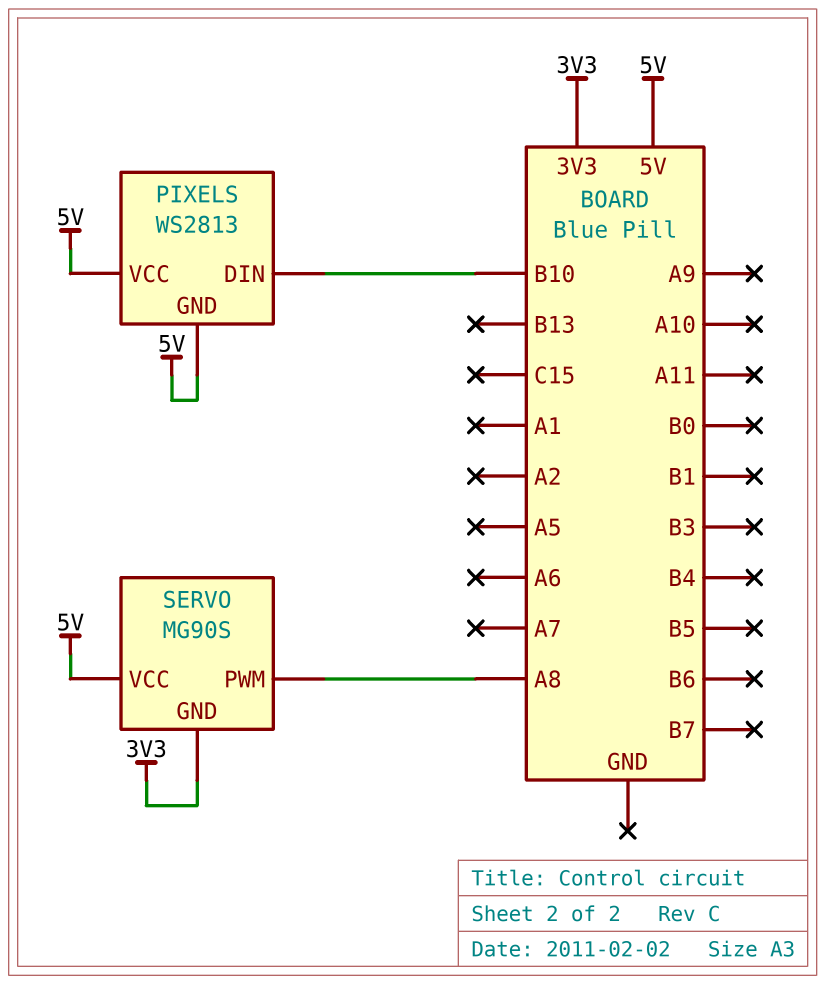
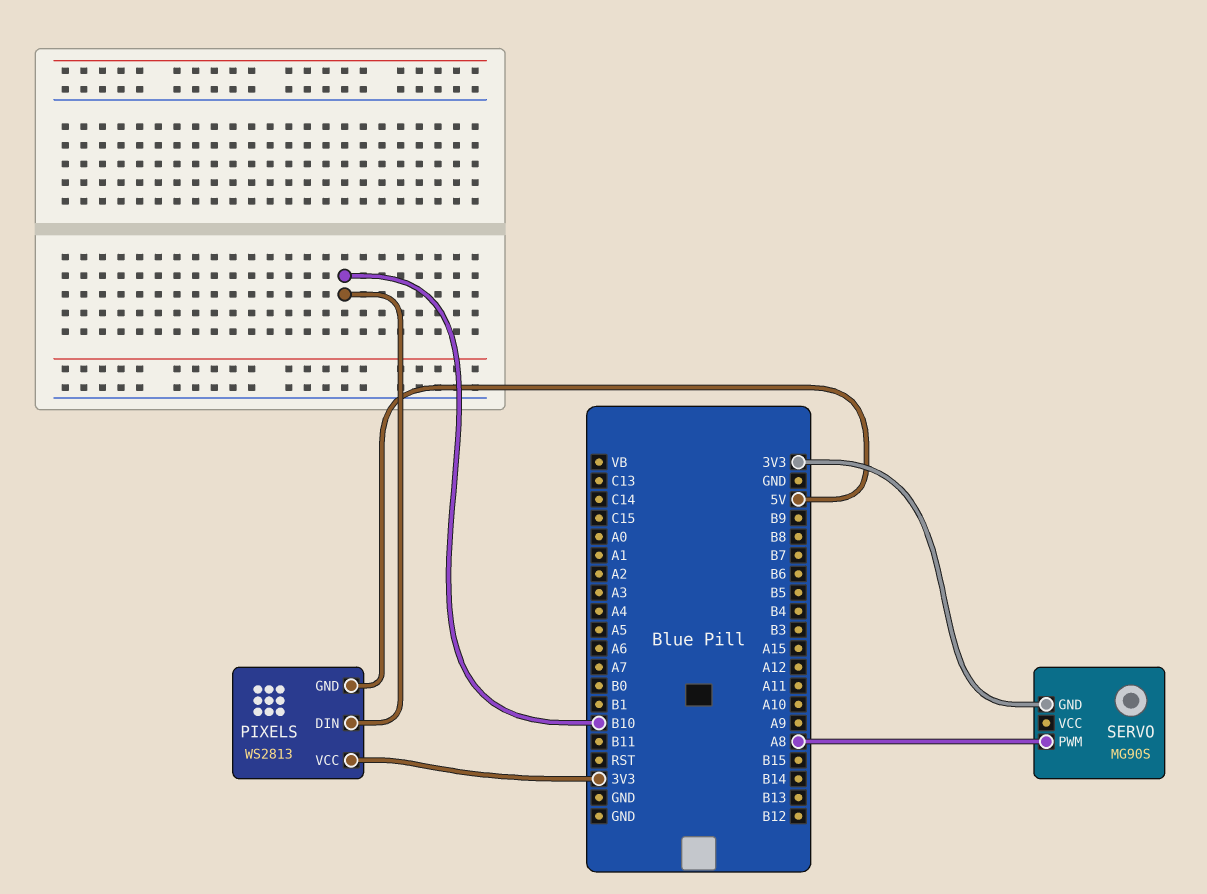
PIXELS pin VCC: 5V -> 3V3
SERVO pin VCC: 5V -> none

